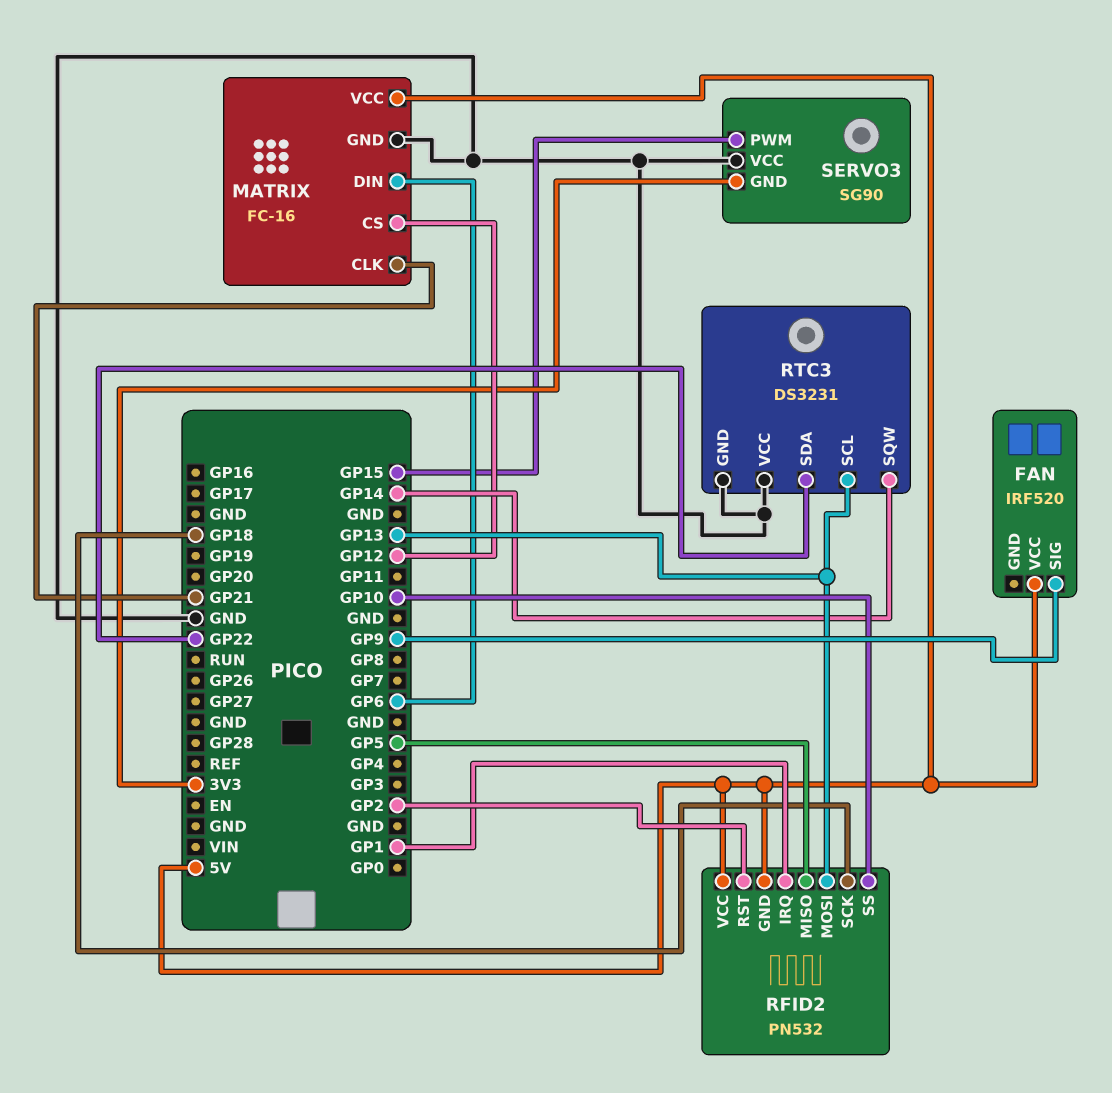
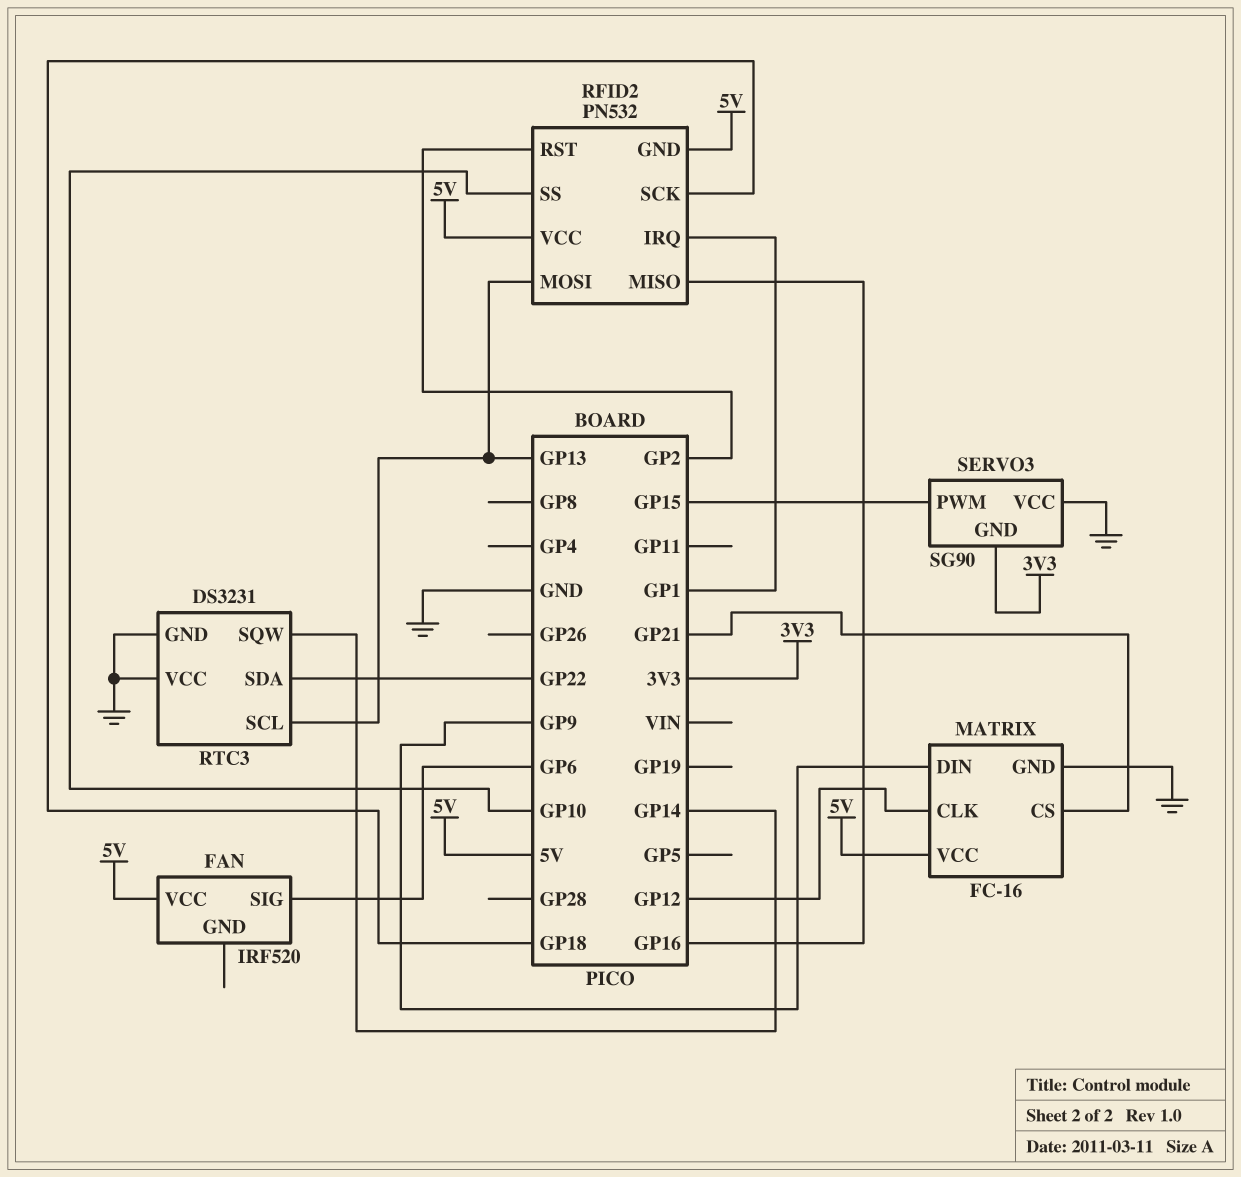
FAN pin SIG: GP9 -> GP6
MATRIX pin CLK: GP21 -> GP12
MATRIX pin CS: GP12 -> GP21
MATRIX pin DIN: GP6 -> GP9
RFID2 pin MISO: GP5 -> GP16

